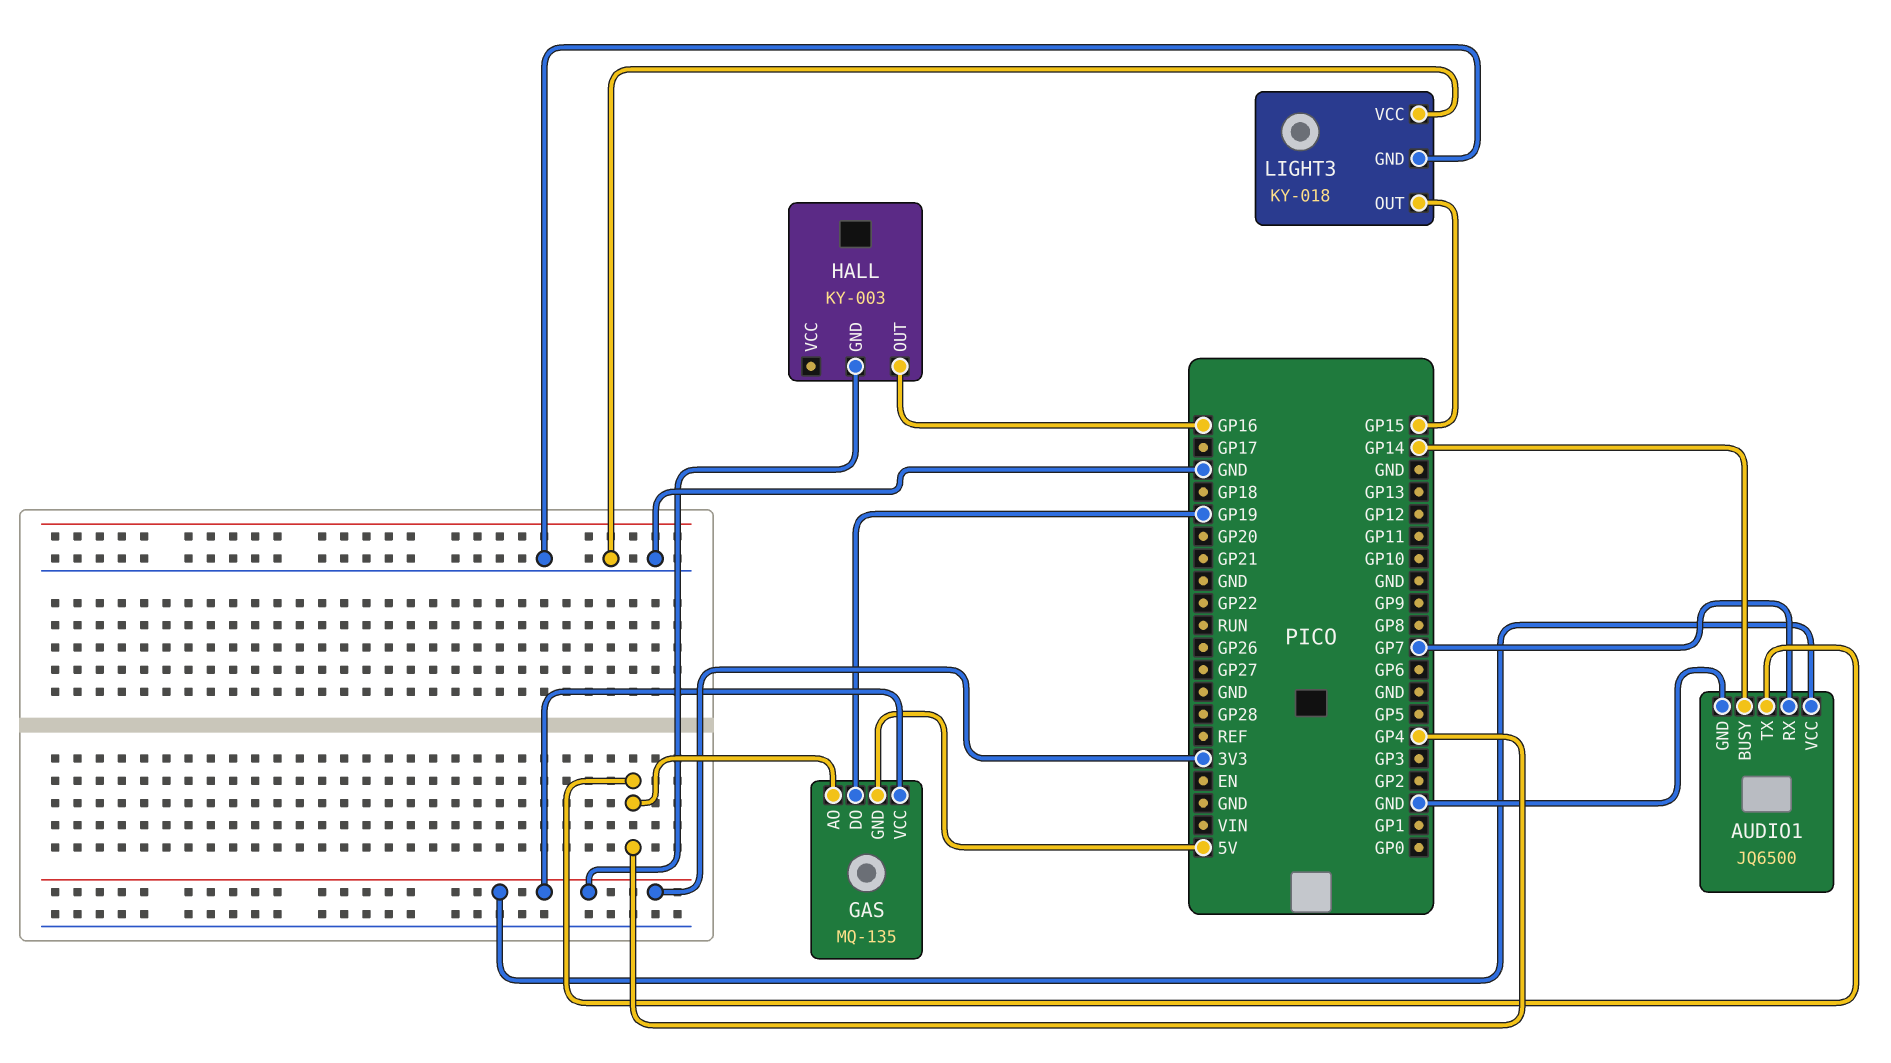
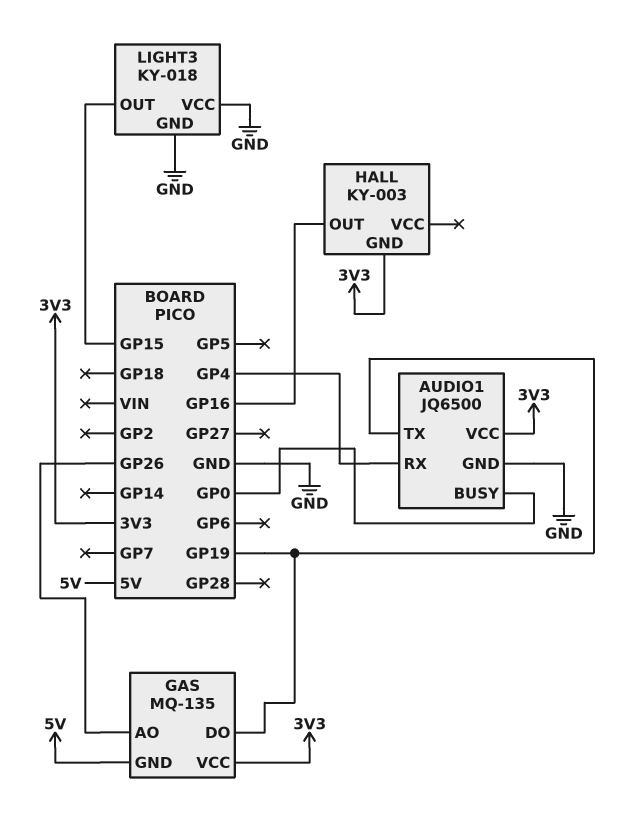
AUDIO1 pin BUSY: GP14 -> GP0
AUDIO1 pin RX: GP7 -> GP4
AUDIO1 pin TX: GP4 -> GP19
GAS pin AO: GP4 -> GP26

